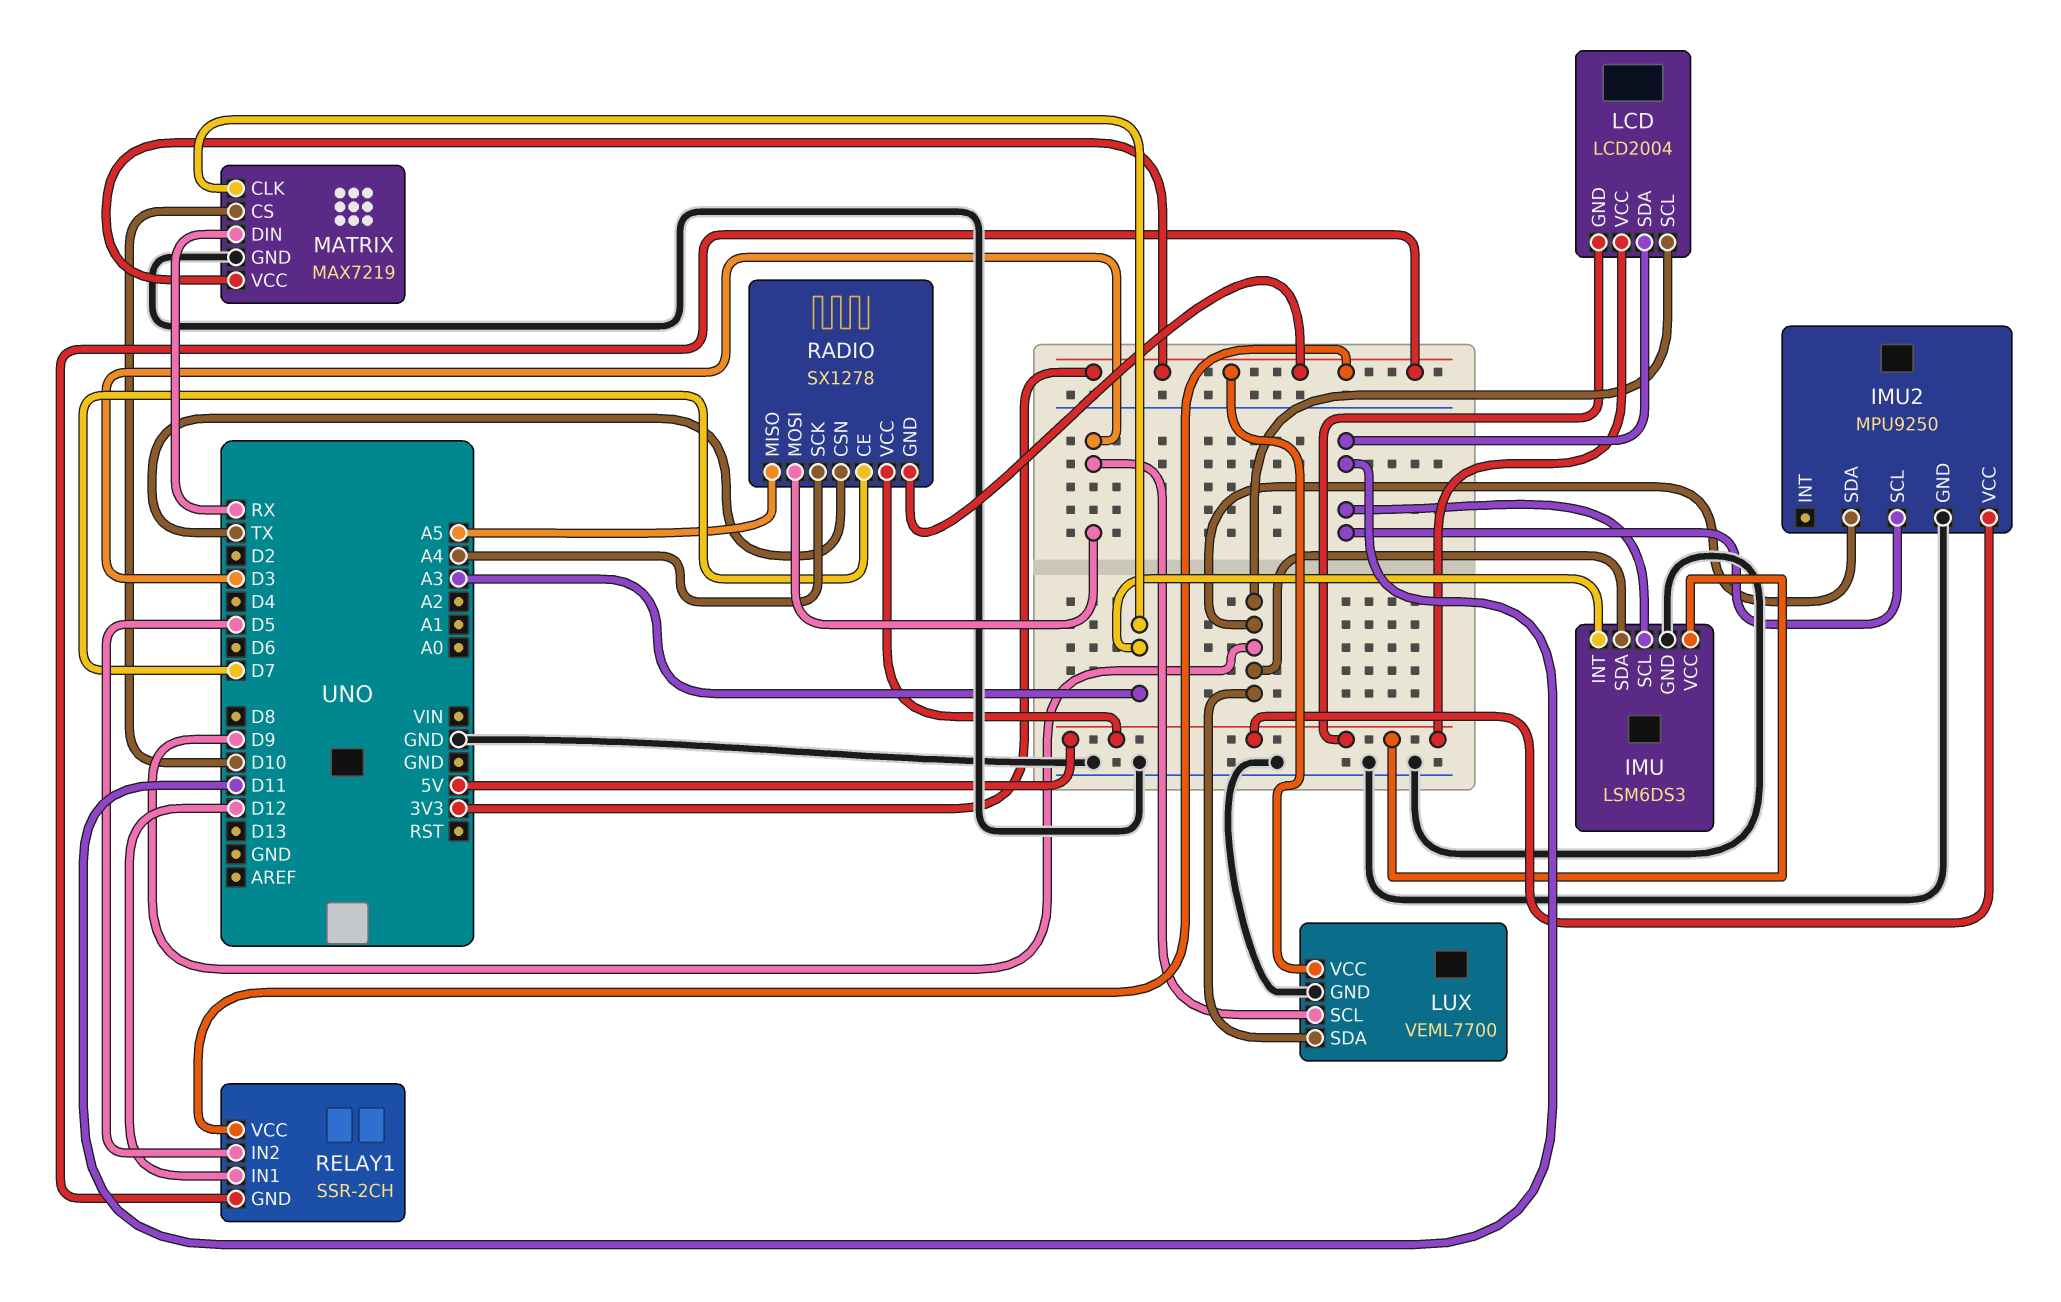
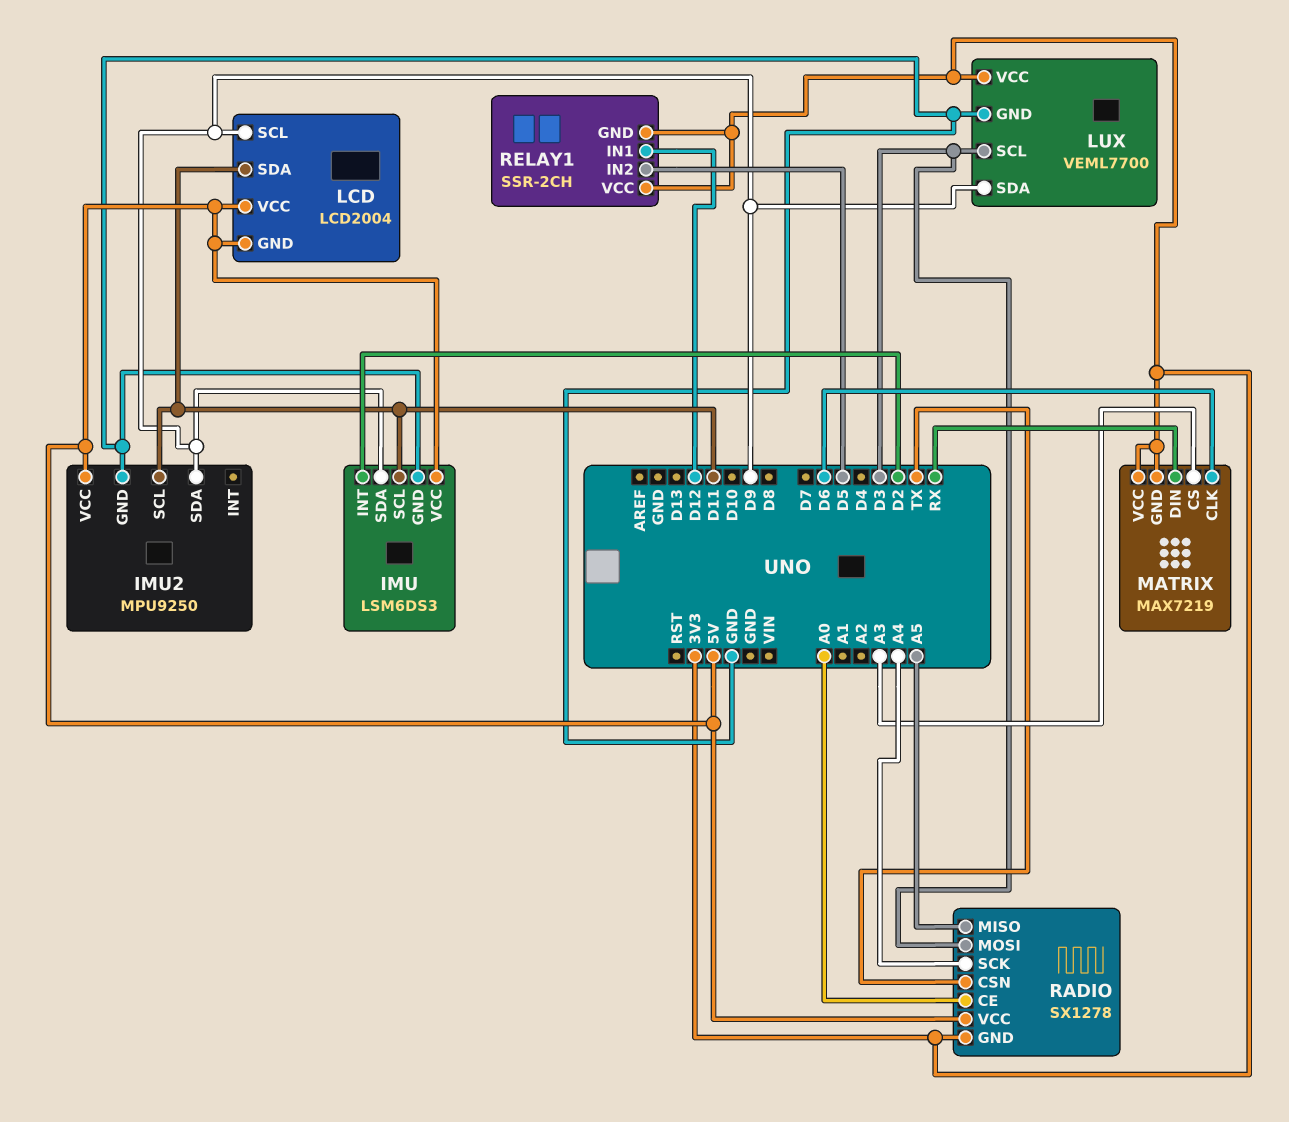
IMU pin INT: A3 -> D2
MATRIX pin CLK: A3 -> D6
MATRIX pin CS: D10 -> A3
MATRIX pin GND: GND -> 3V3
RADIO pin CE: D7 -> A0

